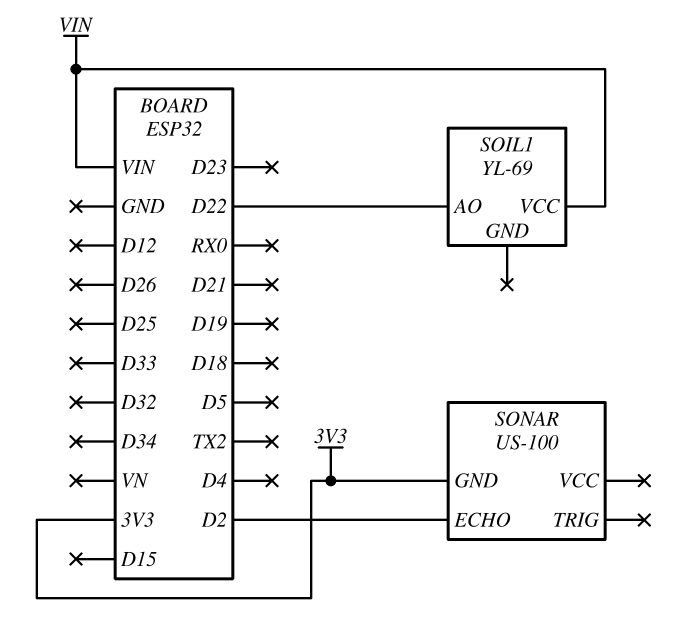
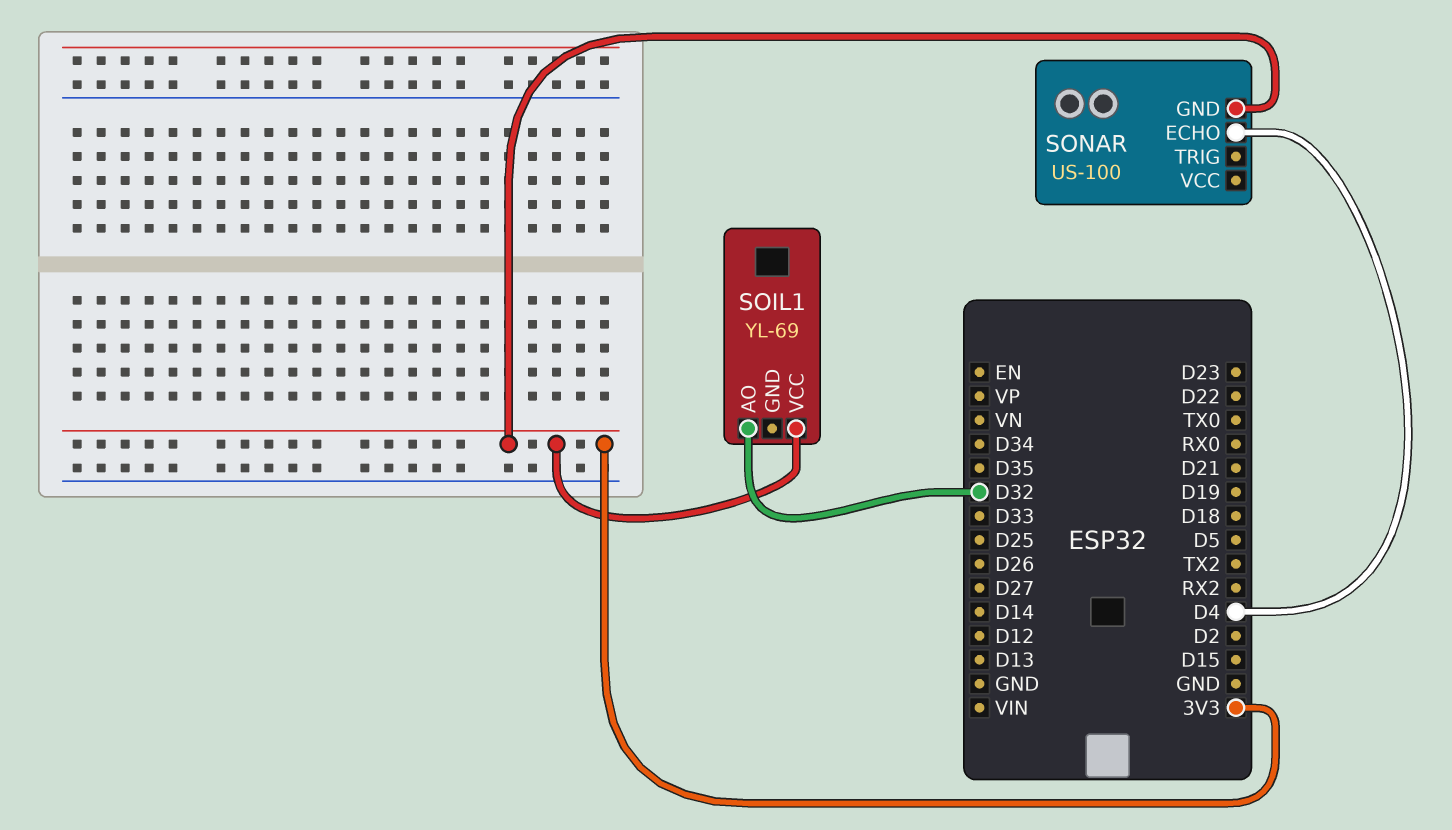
SOIL1 pin AO: D22 -> D32
SOIL1 pin VCC: VIN -> 3V3
SONAR pin ECHO: D2 -> D4

